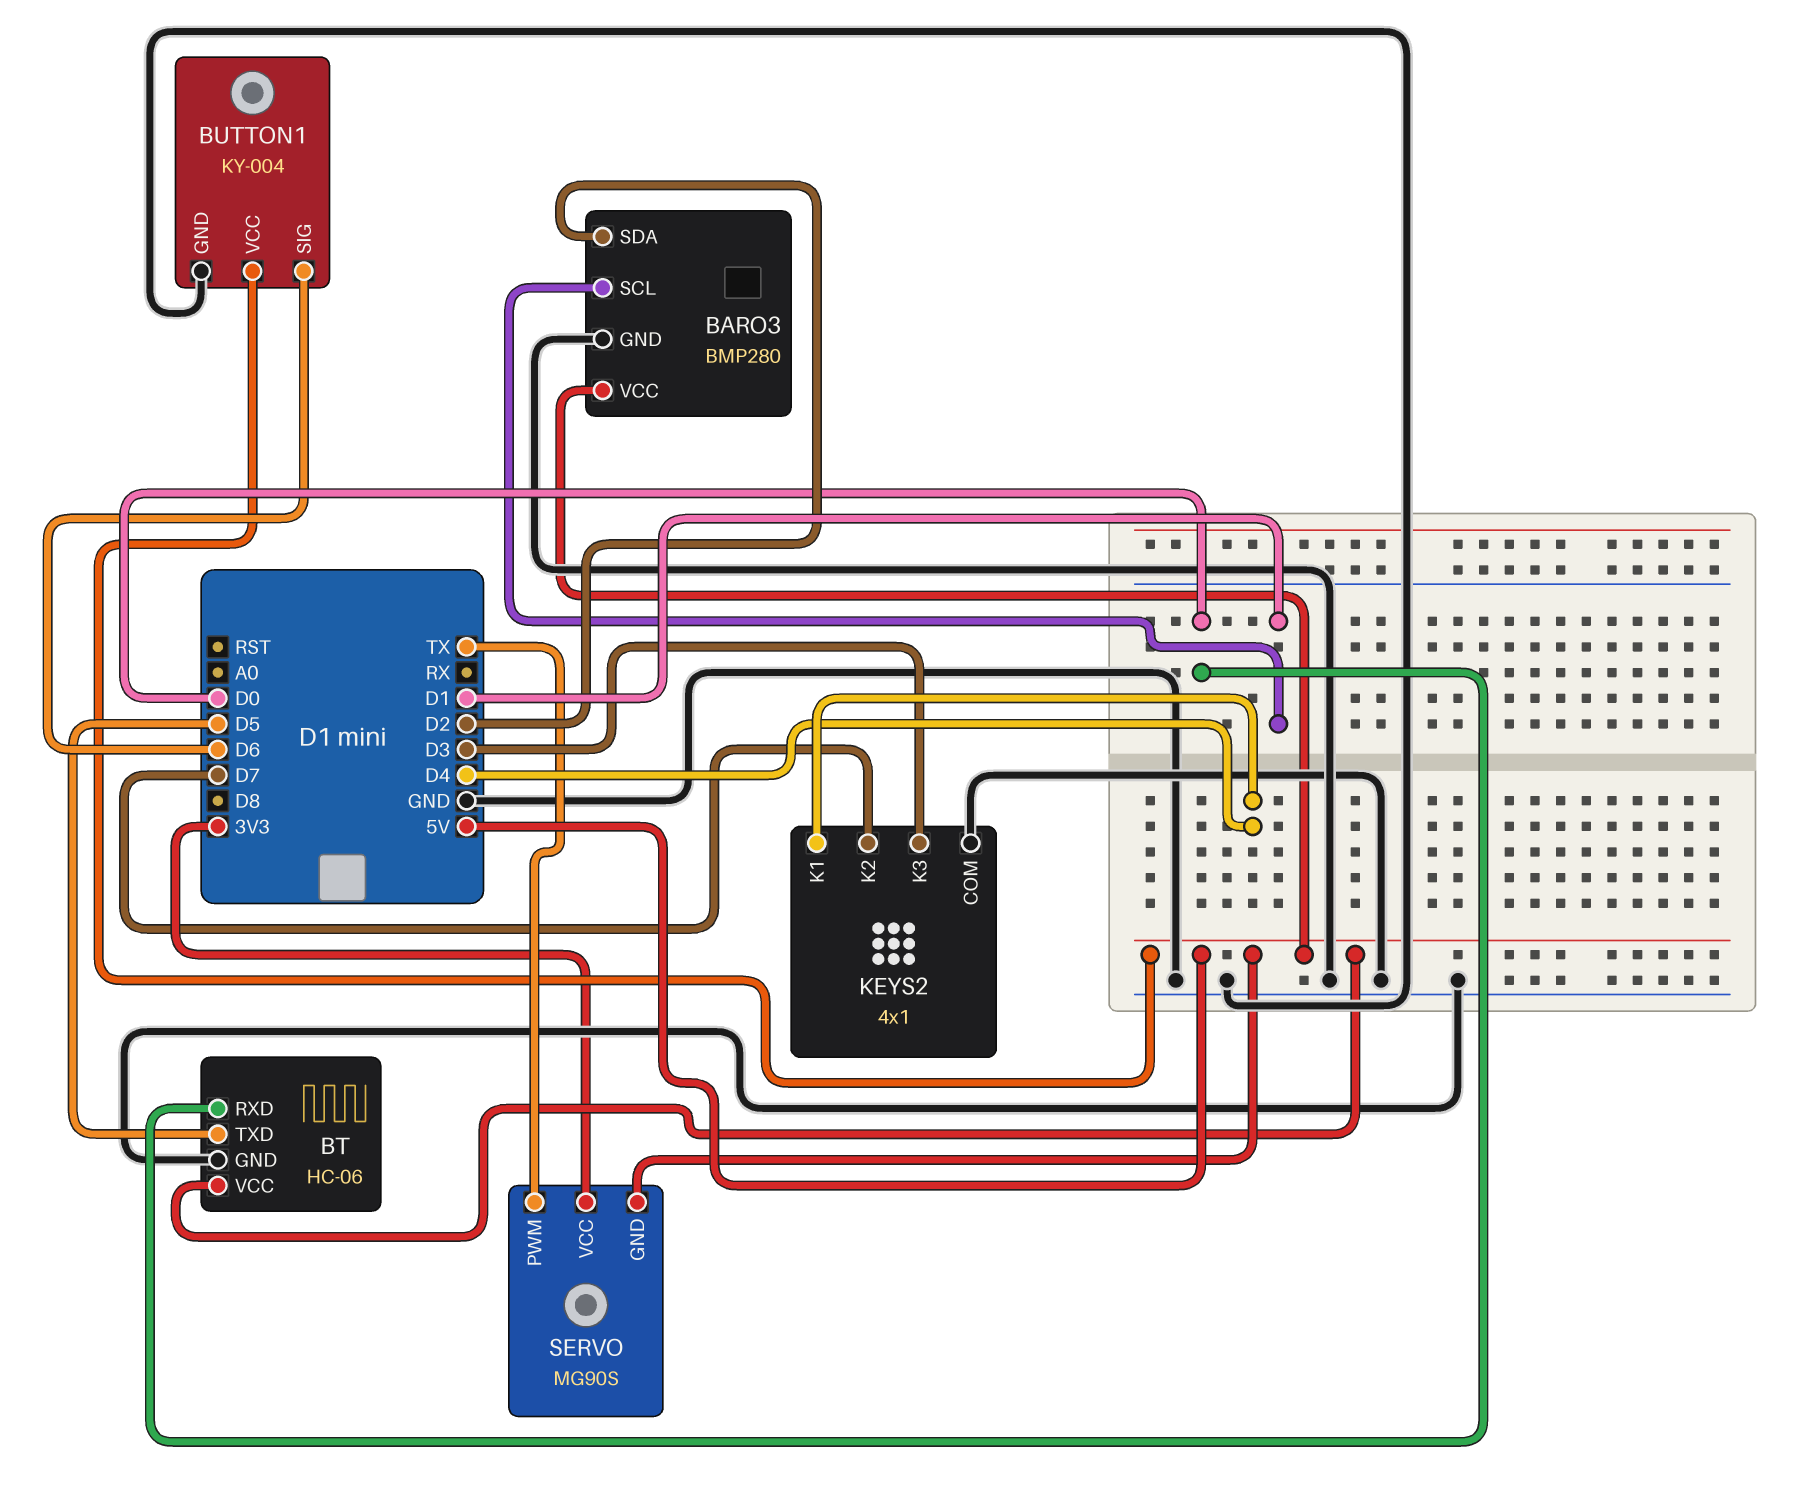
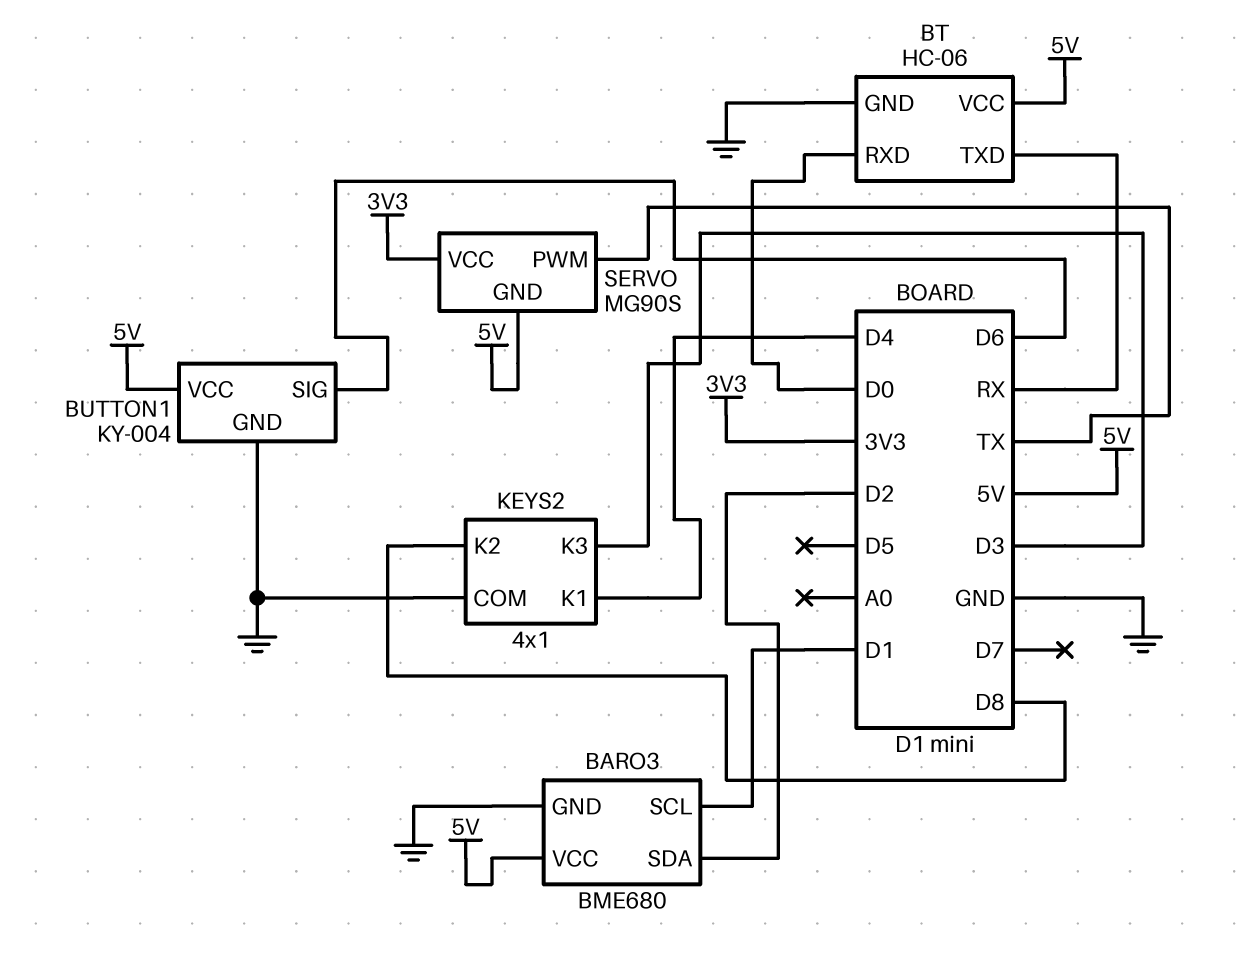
BARO3: BMP280 -> BME680
BT pin TXD: D5 -> RX
KEYS2 pin K2: D7 -> D8

